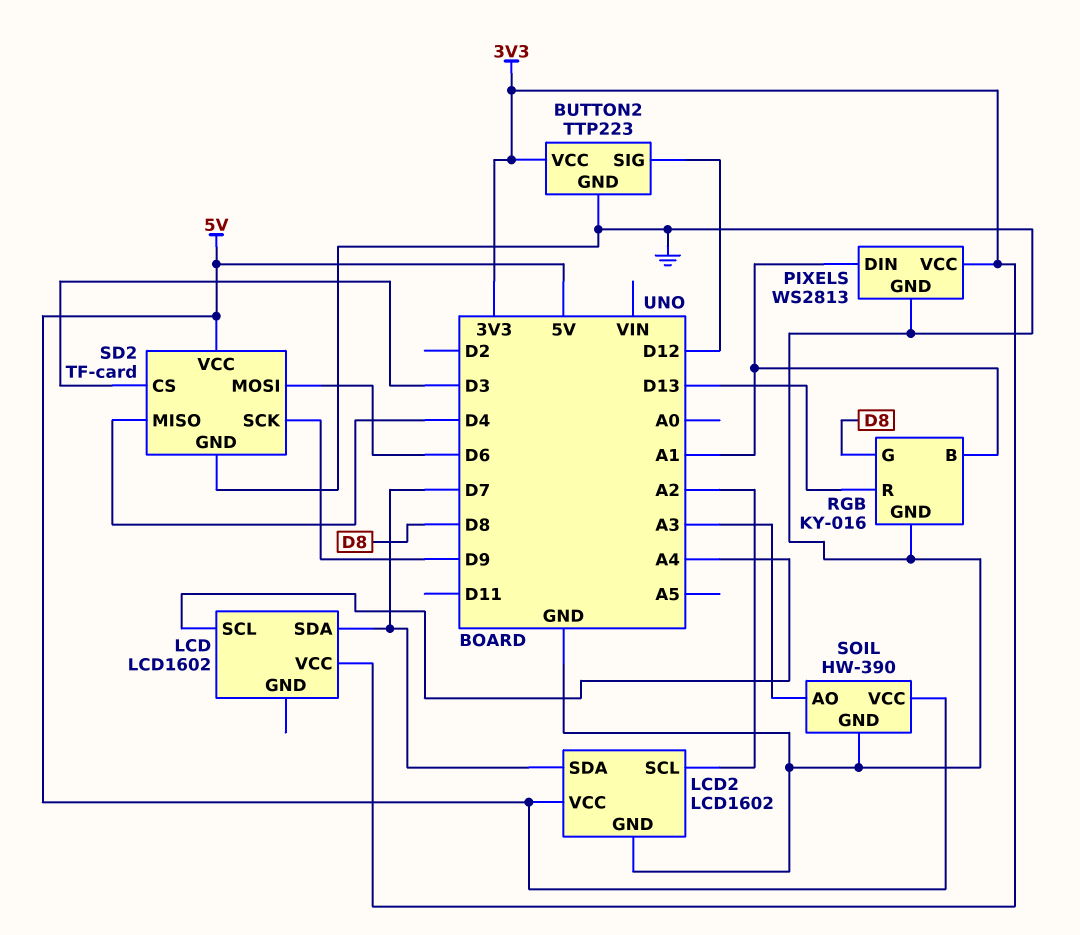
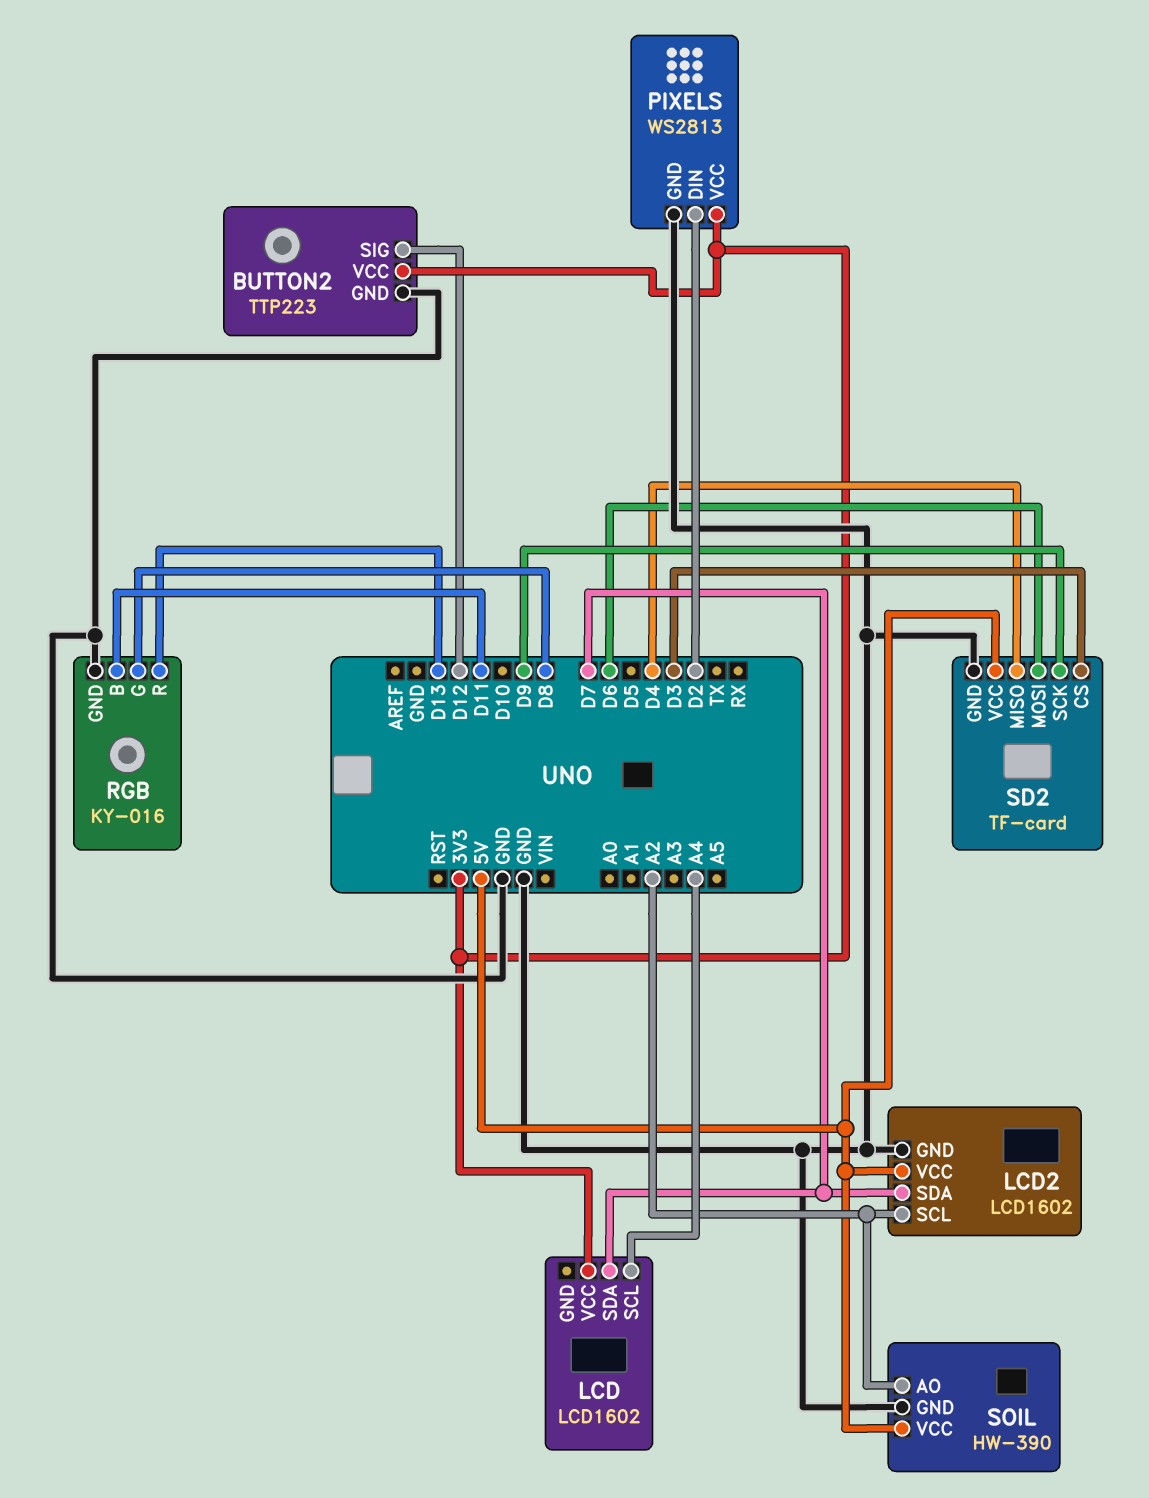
PIXELS pin DIN: A1 -> D2
RGB pin B: A1 -> D11
SOIL pin AO: A3 -> A2

